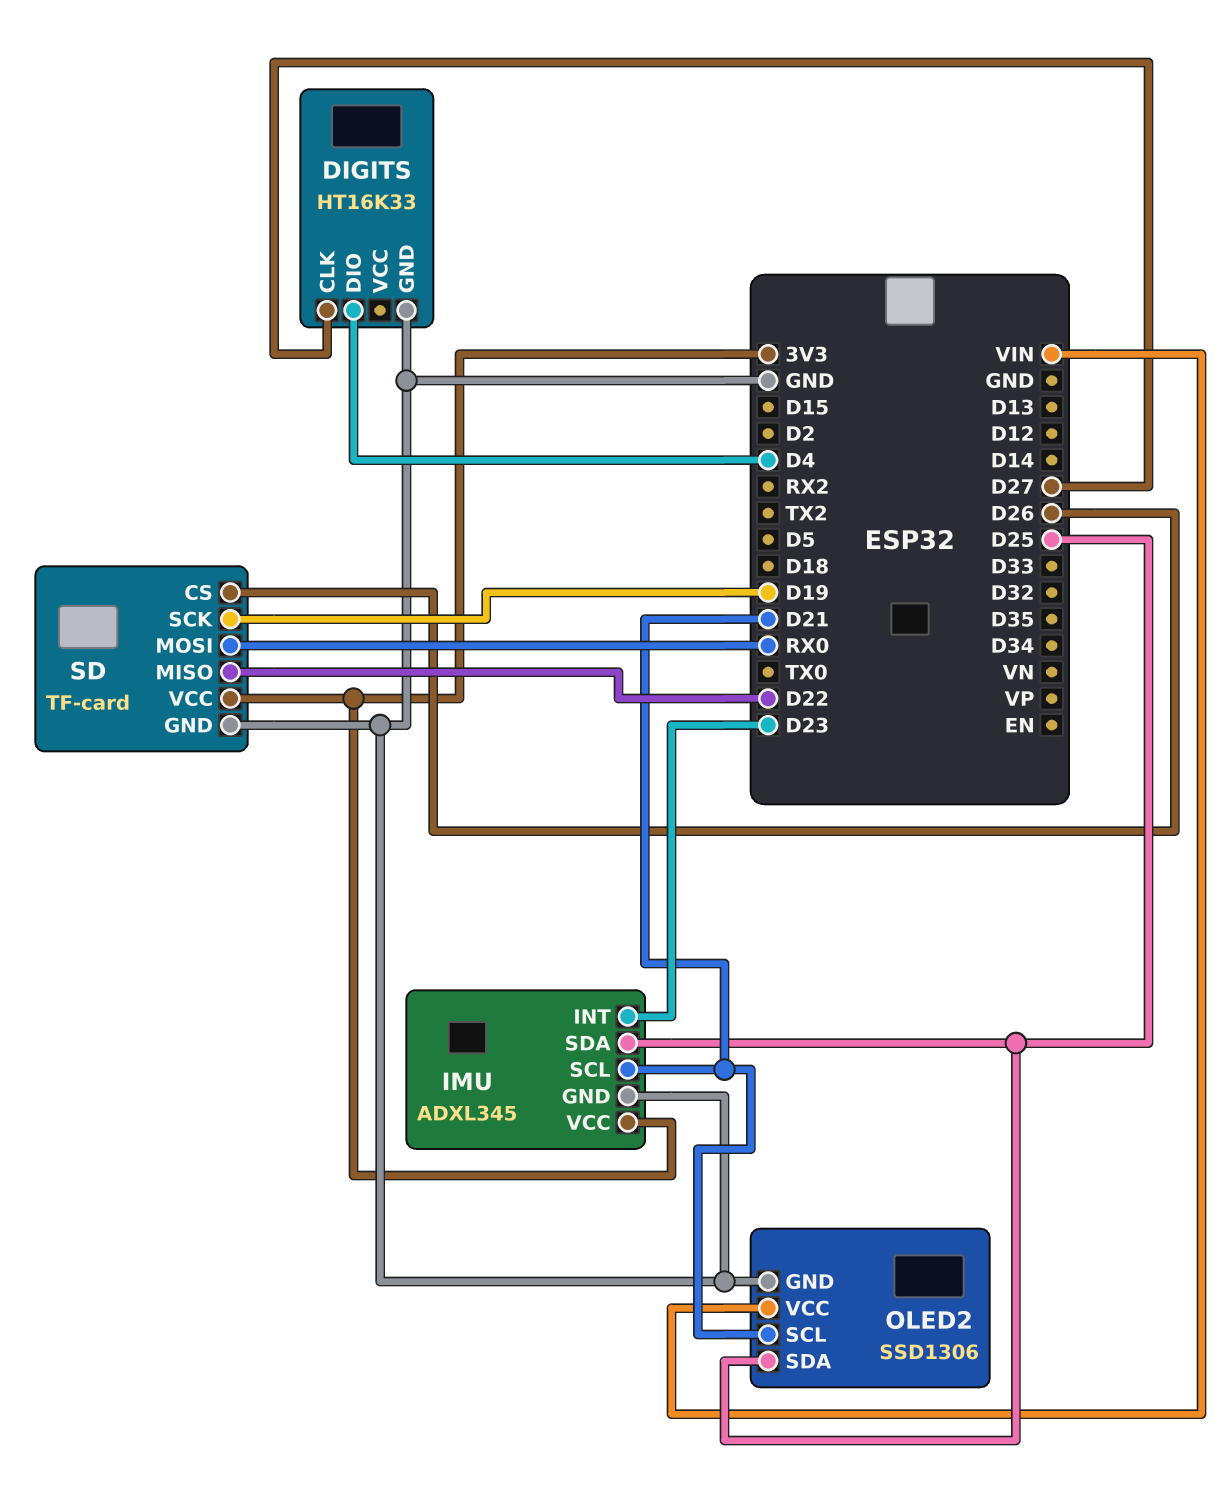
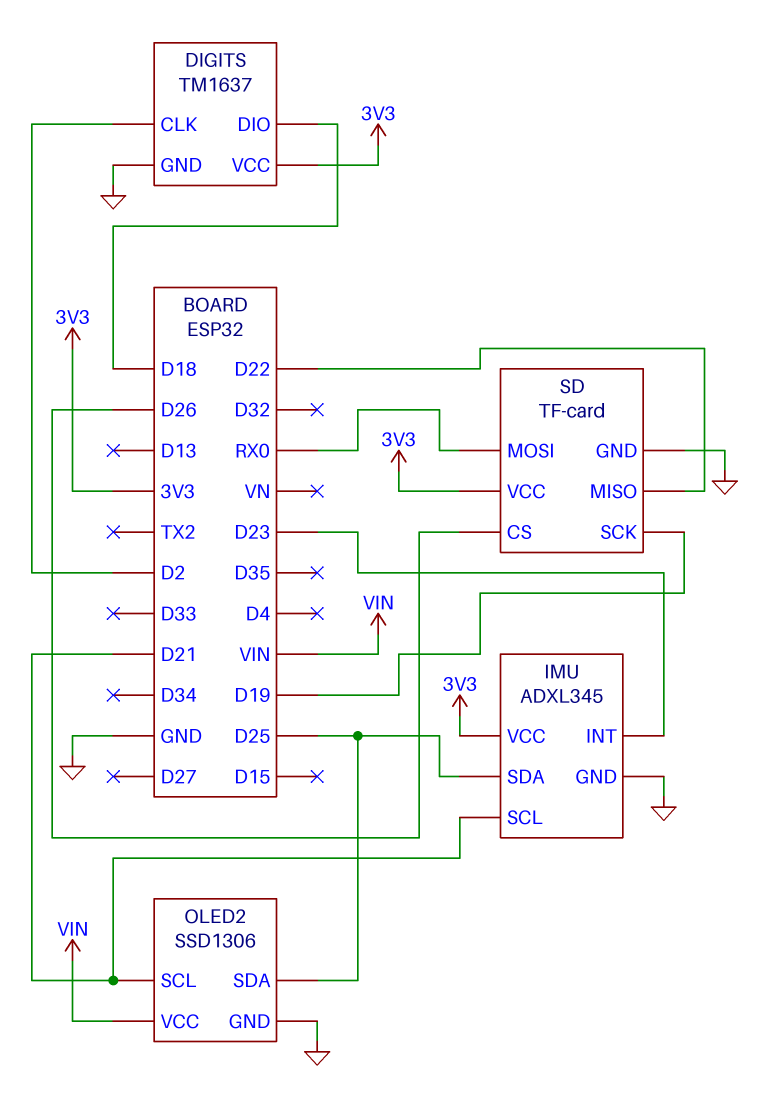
DIGITS: HT16K33 -> TM1637
DIGITS pin CLK: D27 -> D2
DIGITS pin DIO: D4 -> D18
DIGITS pin VCC: none -> 3V3

